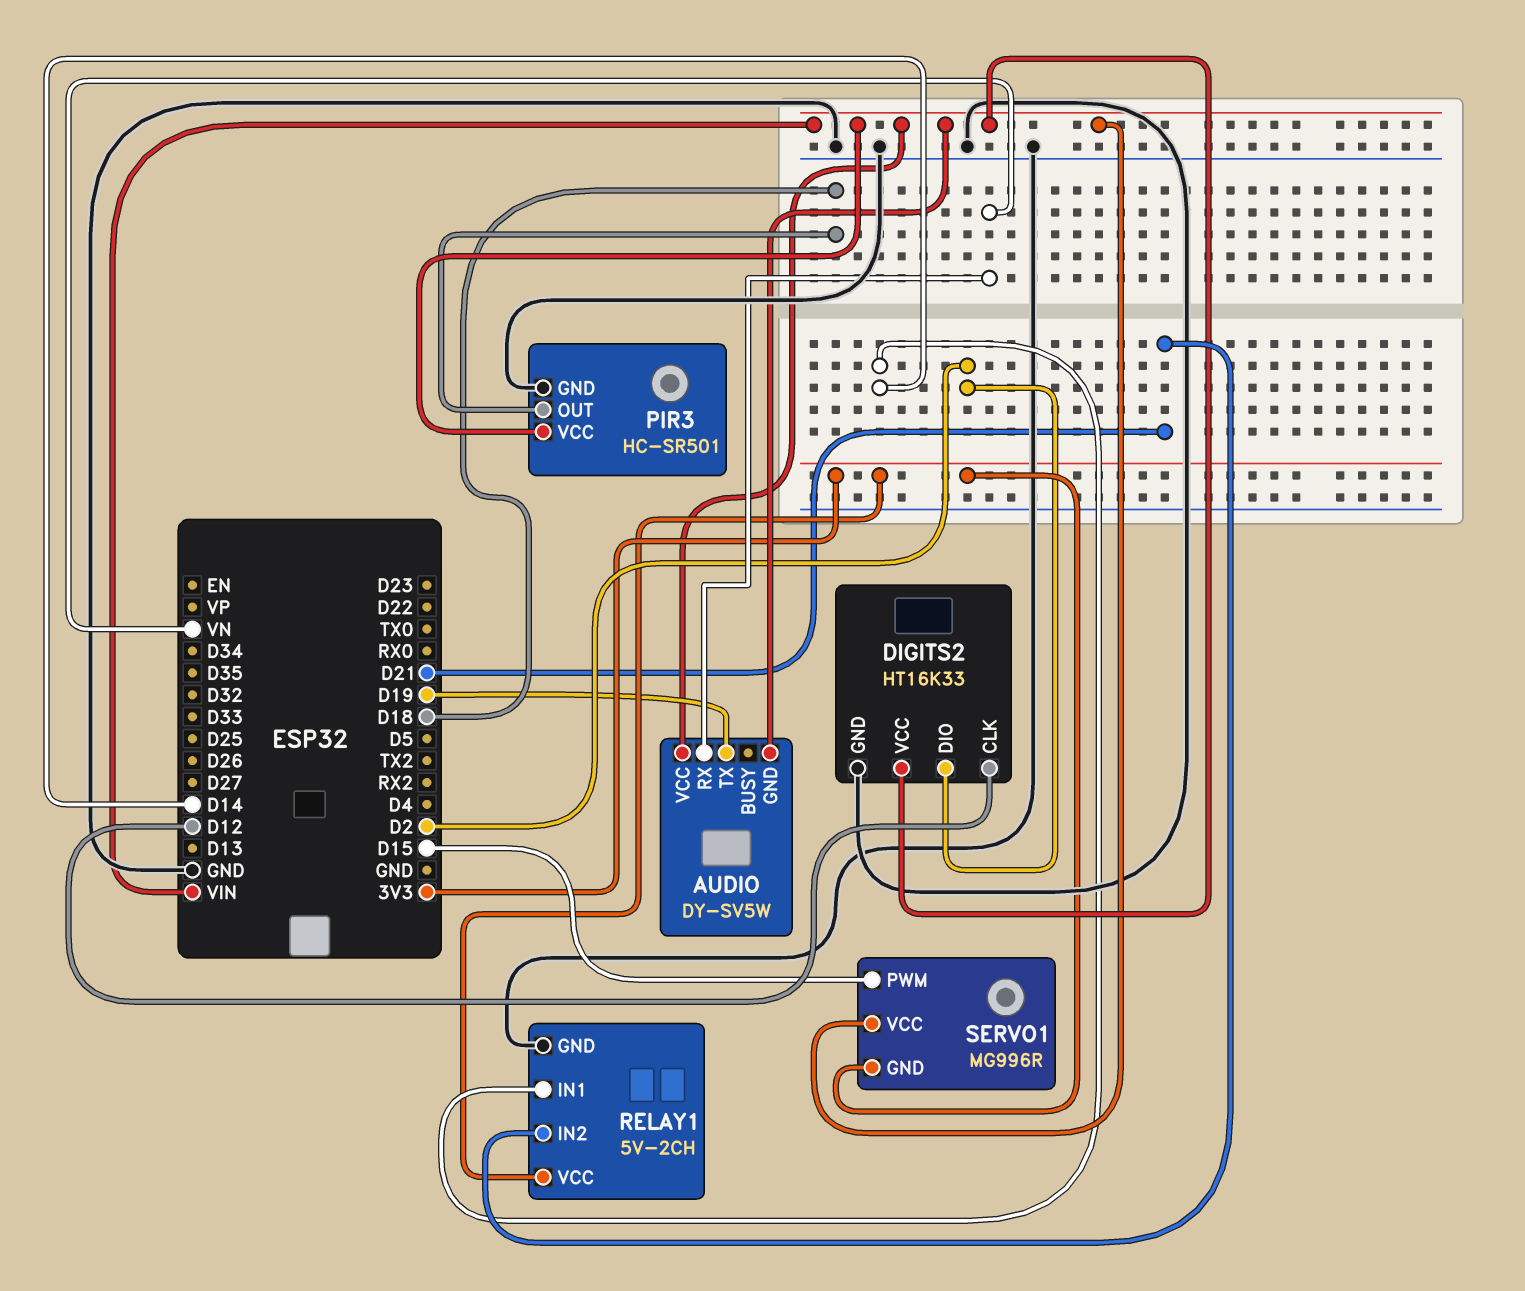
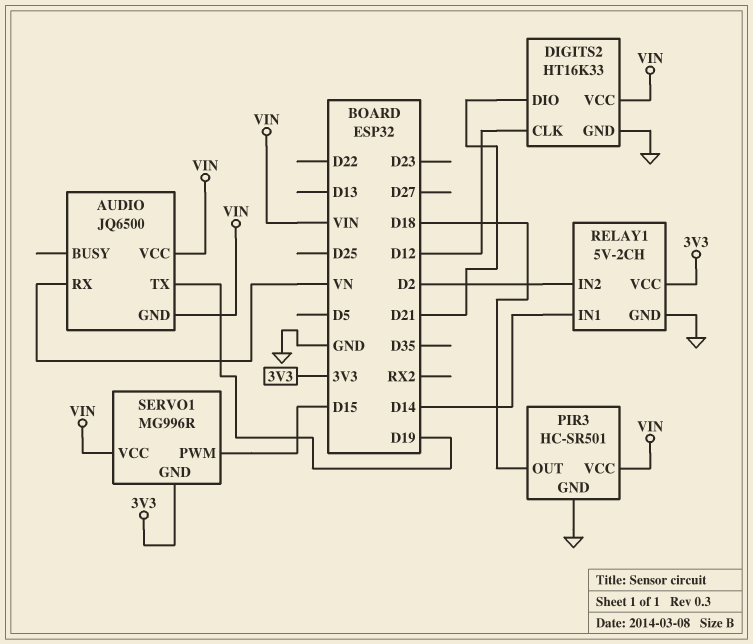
AUDIO: DY-SV5W -> JQ6500
DIGITS2 pin DIO: D2 -> D21
RELAY1 pin IN2: D21 -> D2

